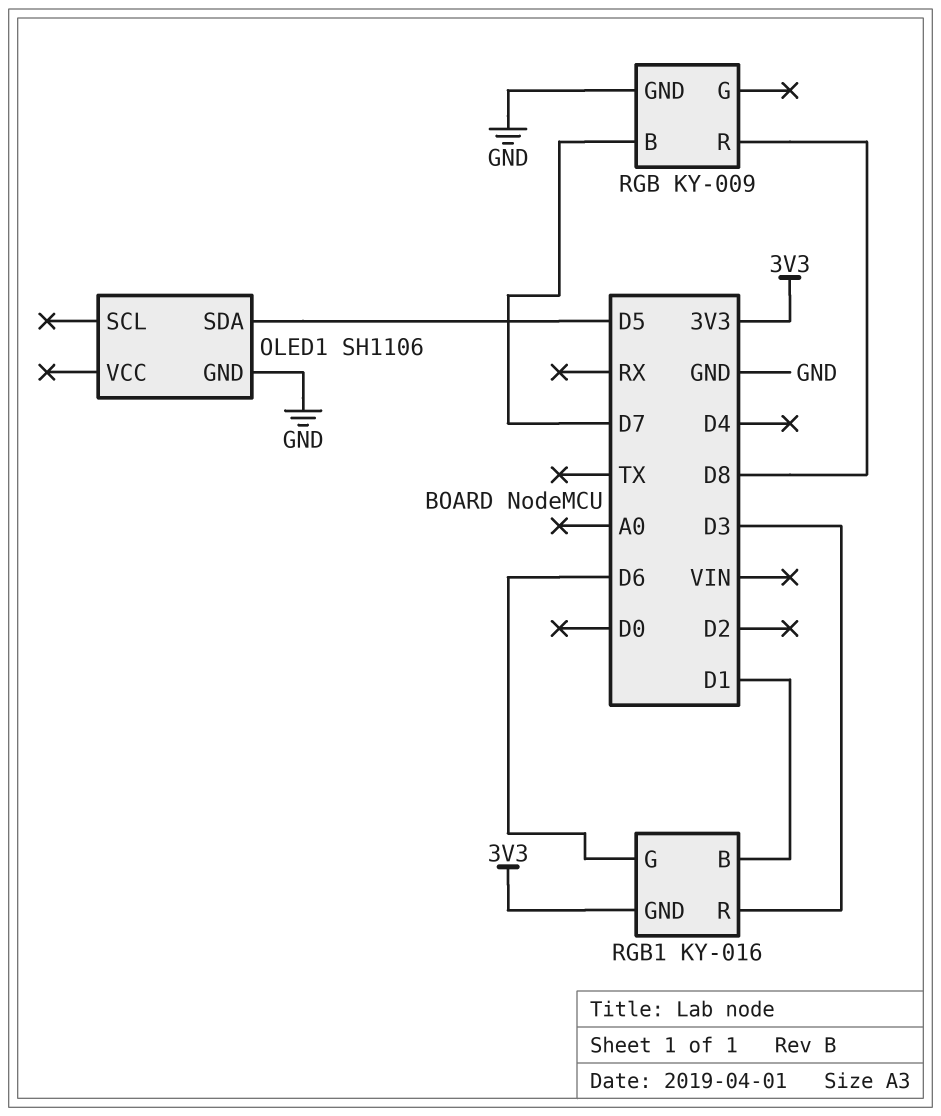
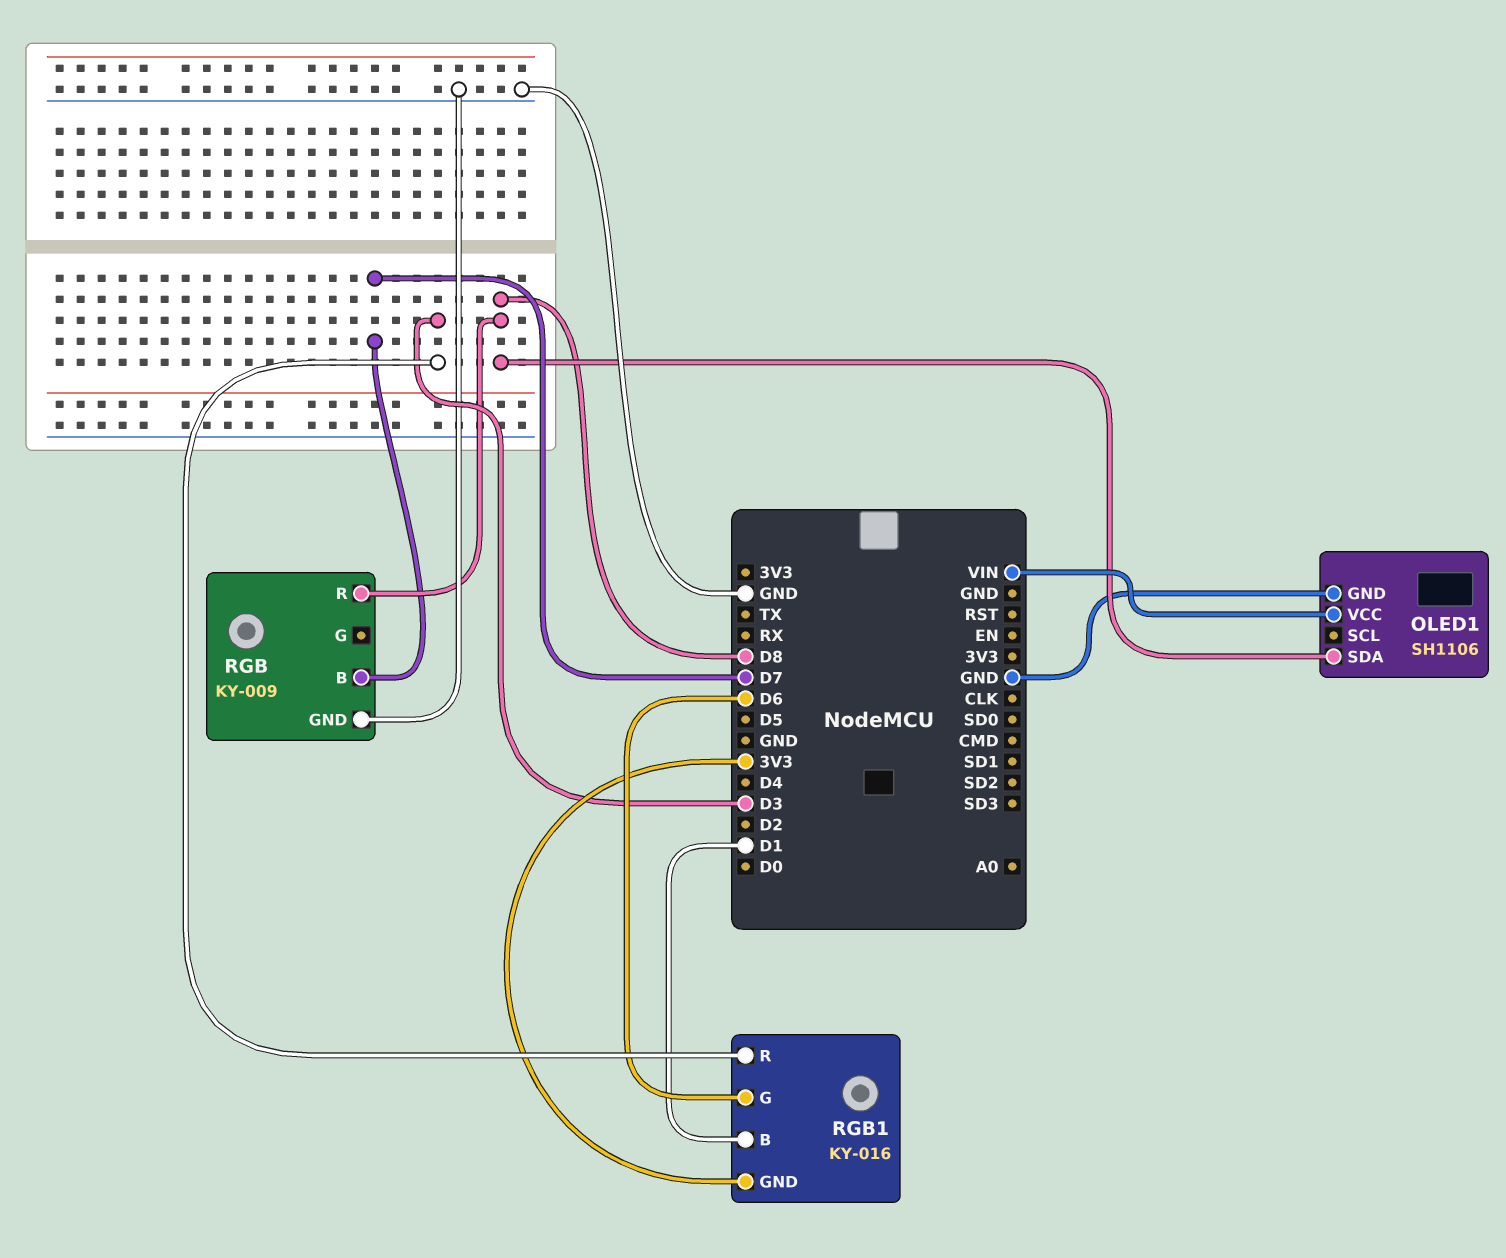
OLED1 pin SDA: D5 -> D8
OLED1 pin VCC: none -> VIN

